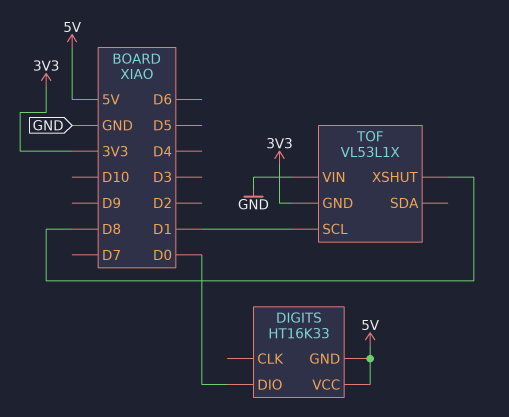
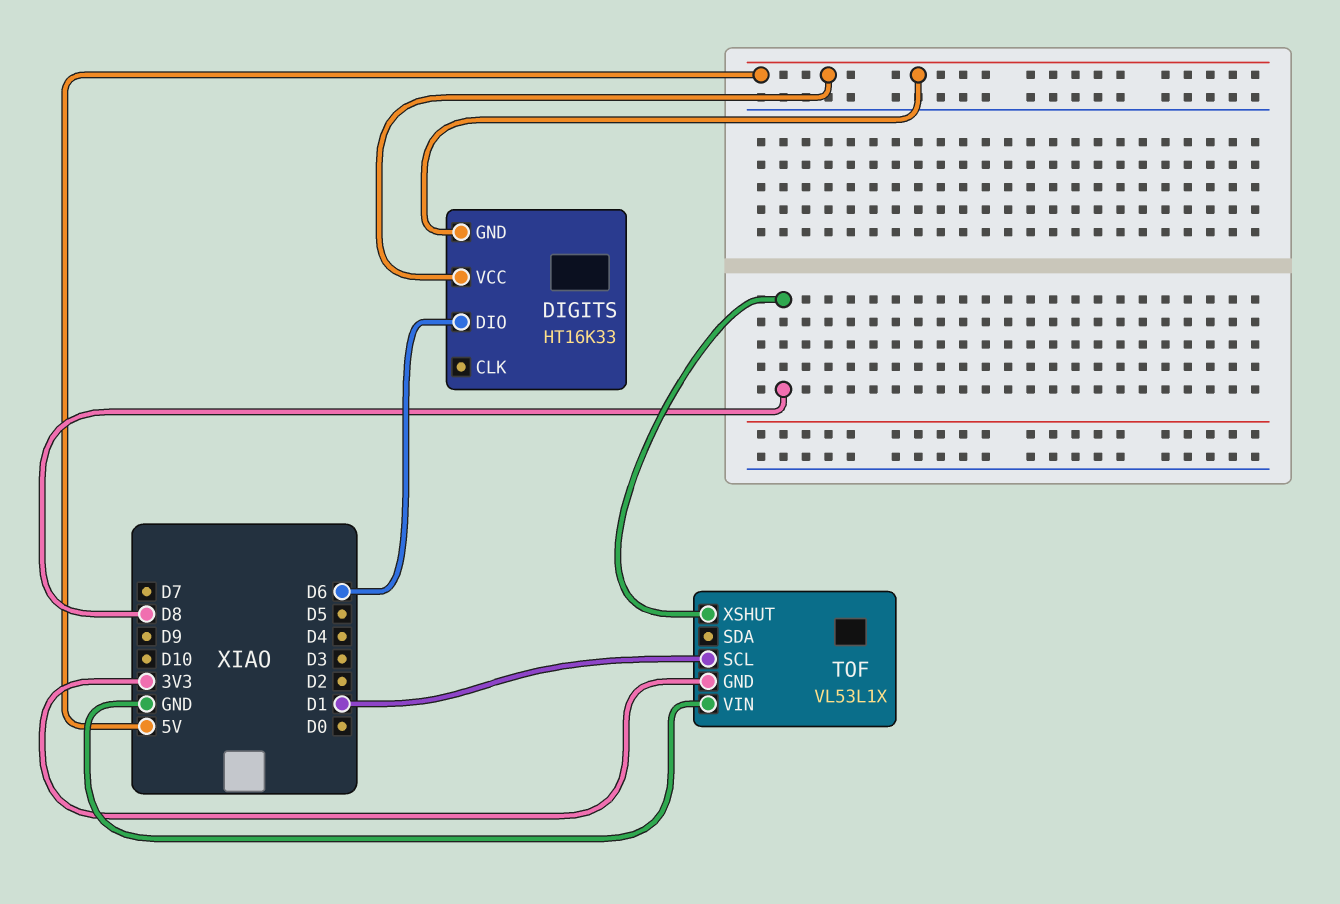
DIGITS pin DIO: D0 -> D6

